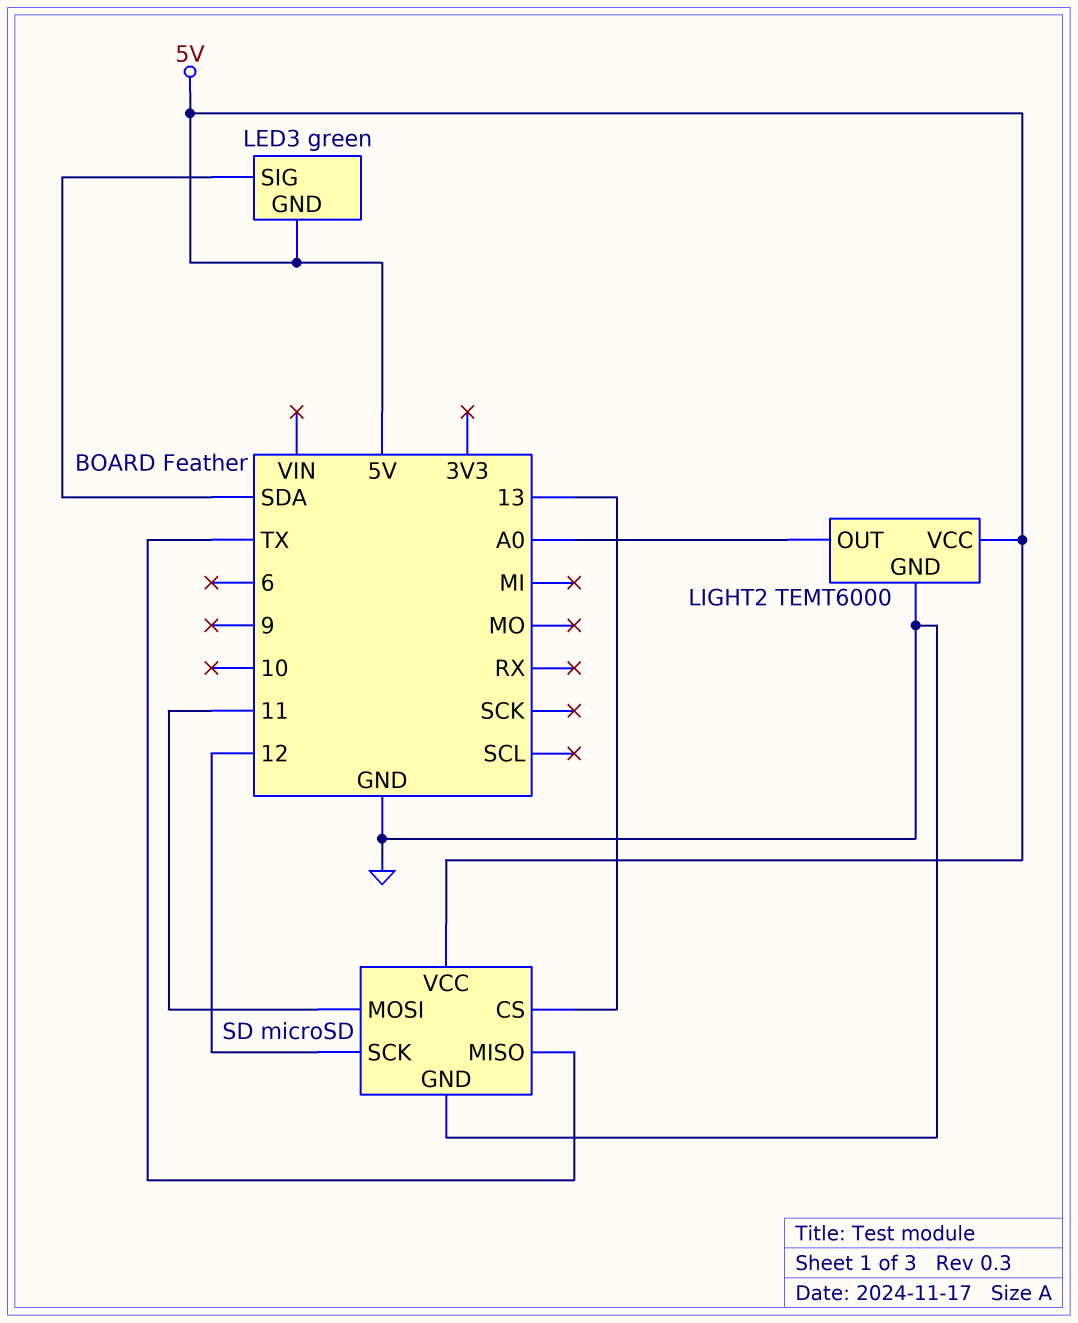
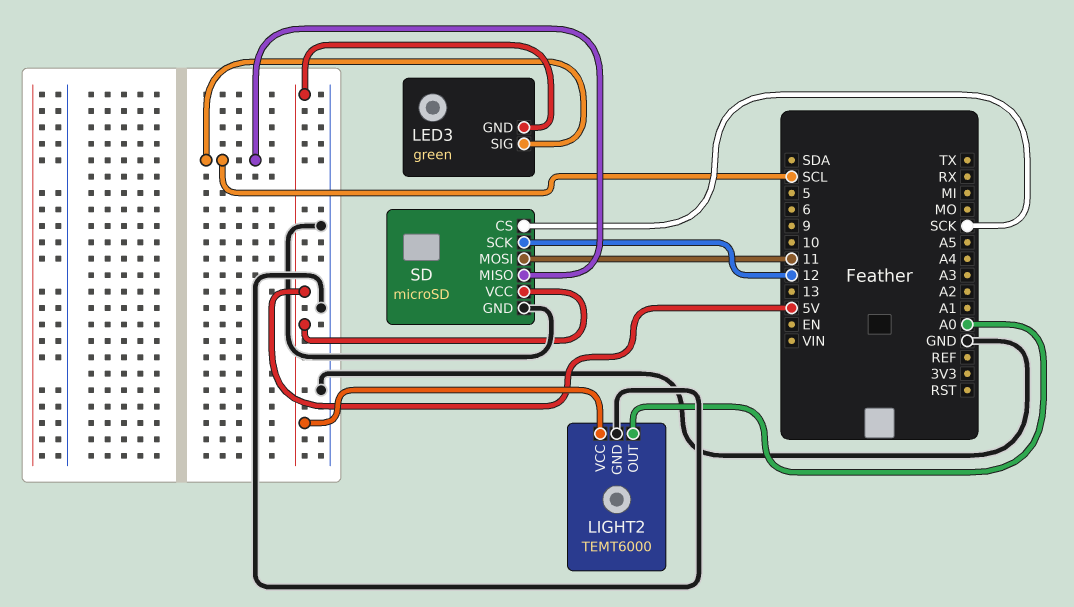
LED3 pin SIG: SDA -> SCL
SD pin CS: 13 -> SCK
SD pin MISO: TX -> SCL

